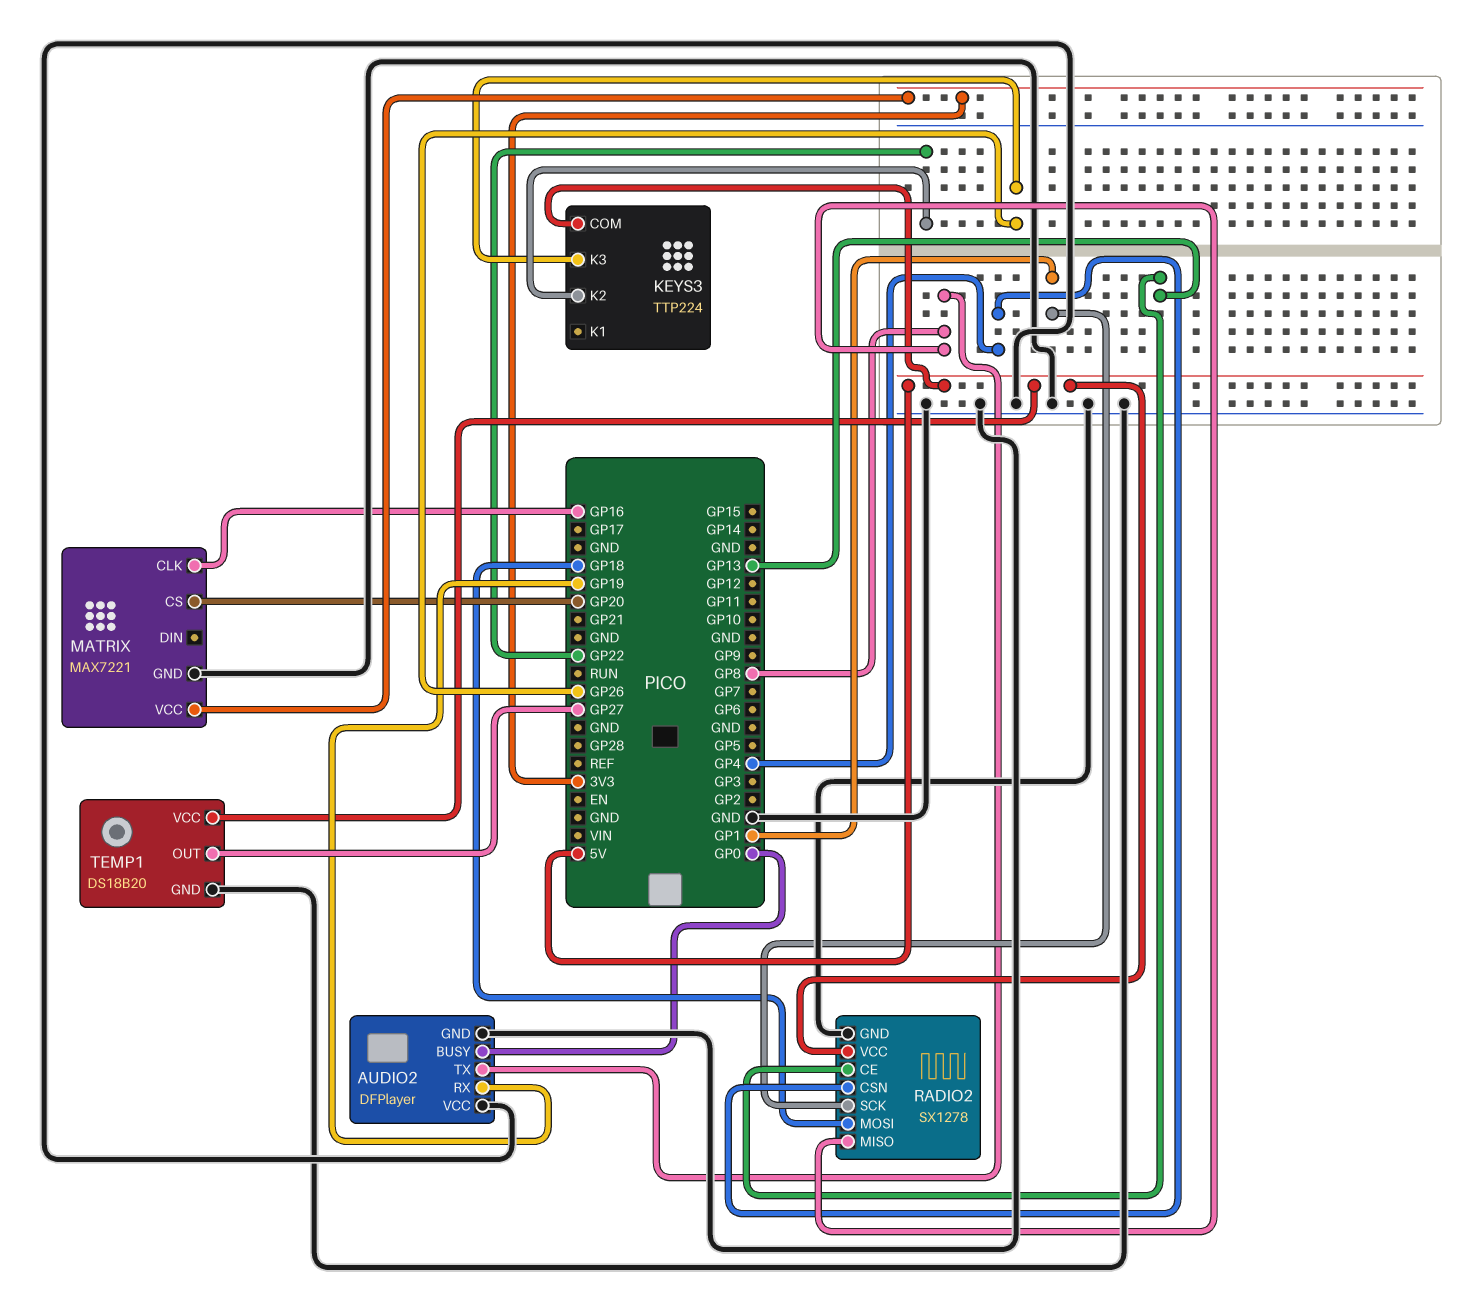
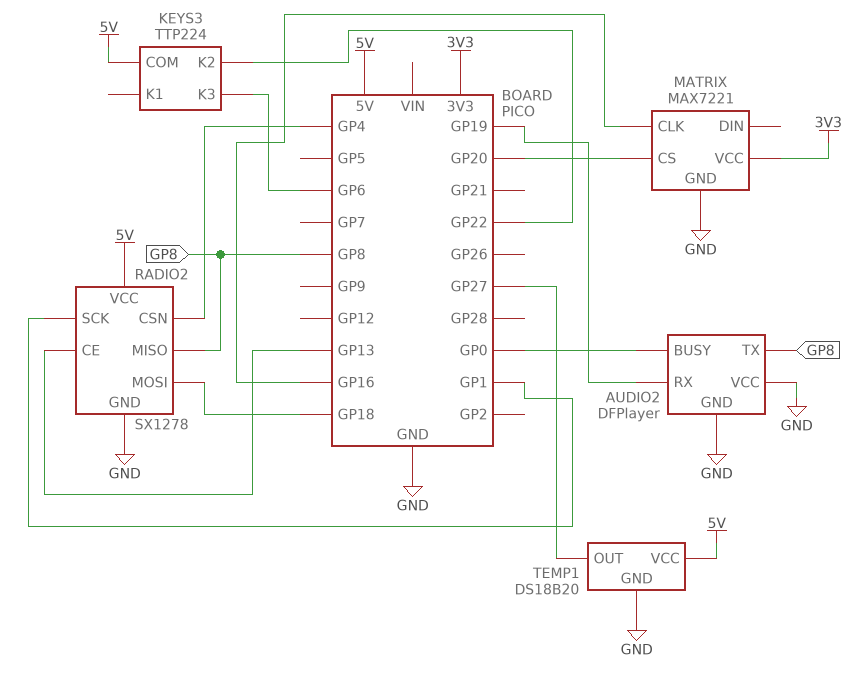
KEYS3 pin K3: GP26 -> GP6

